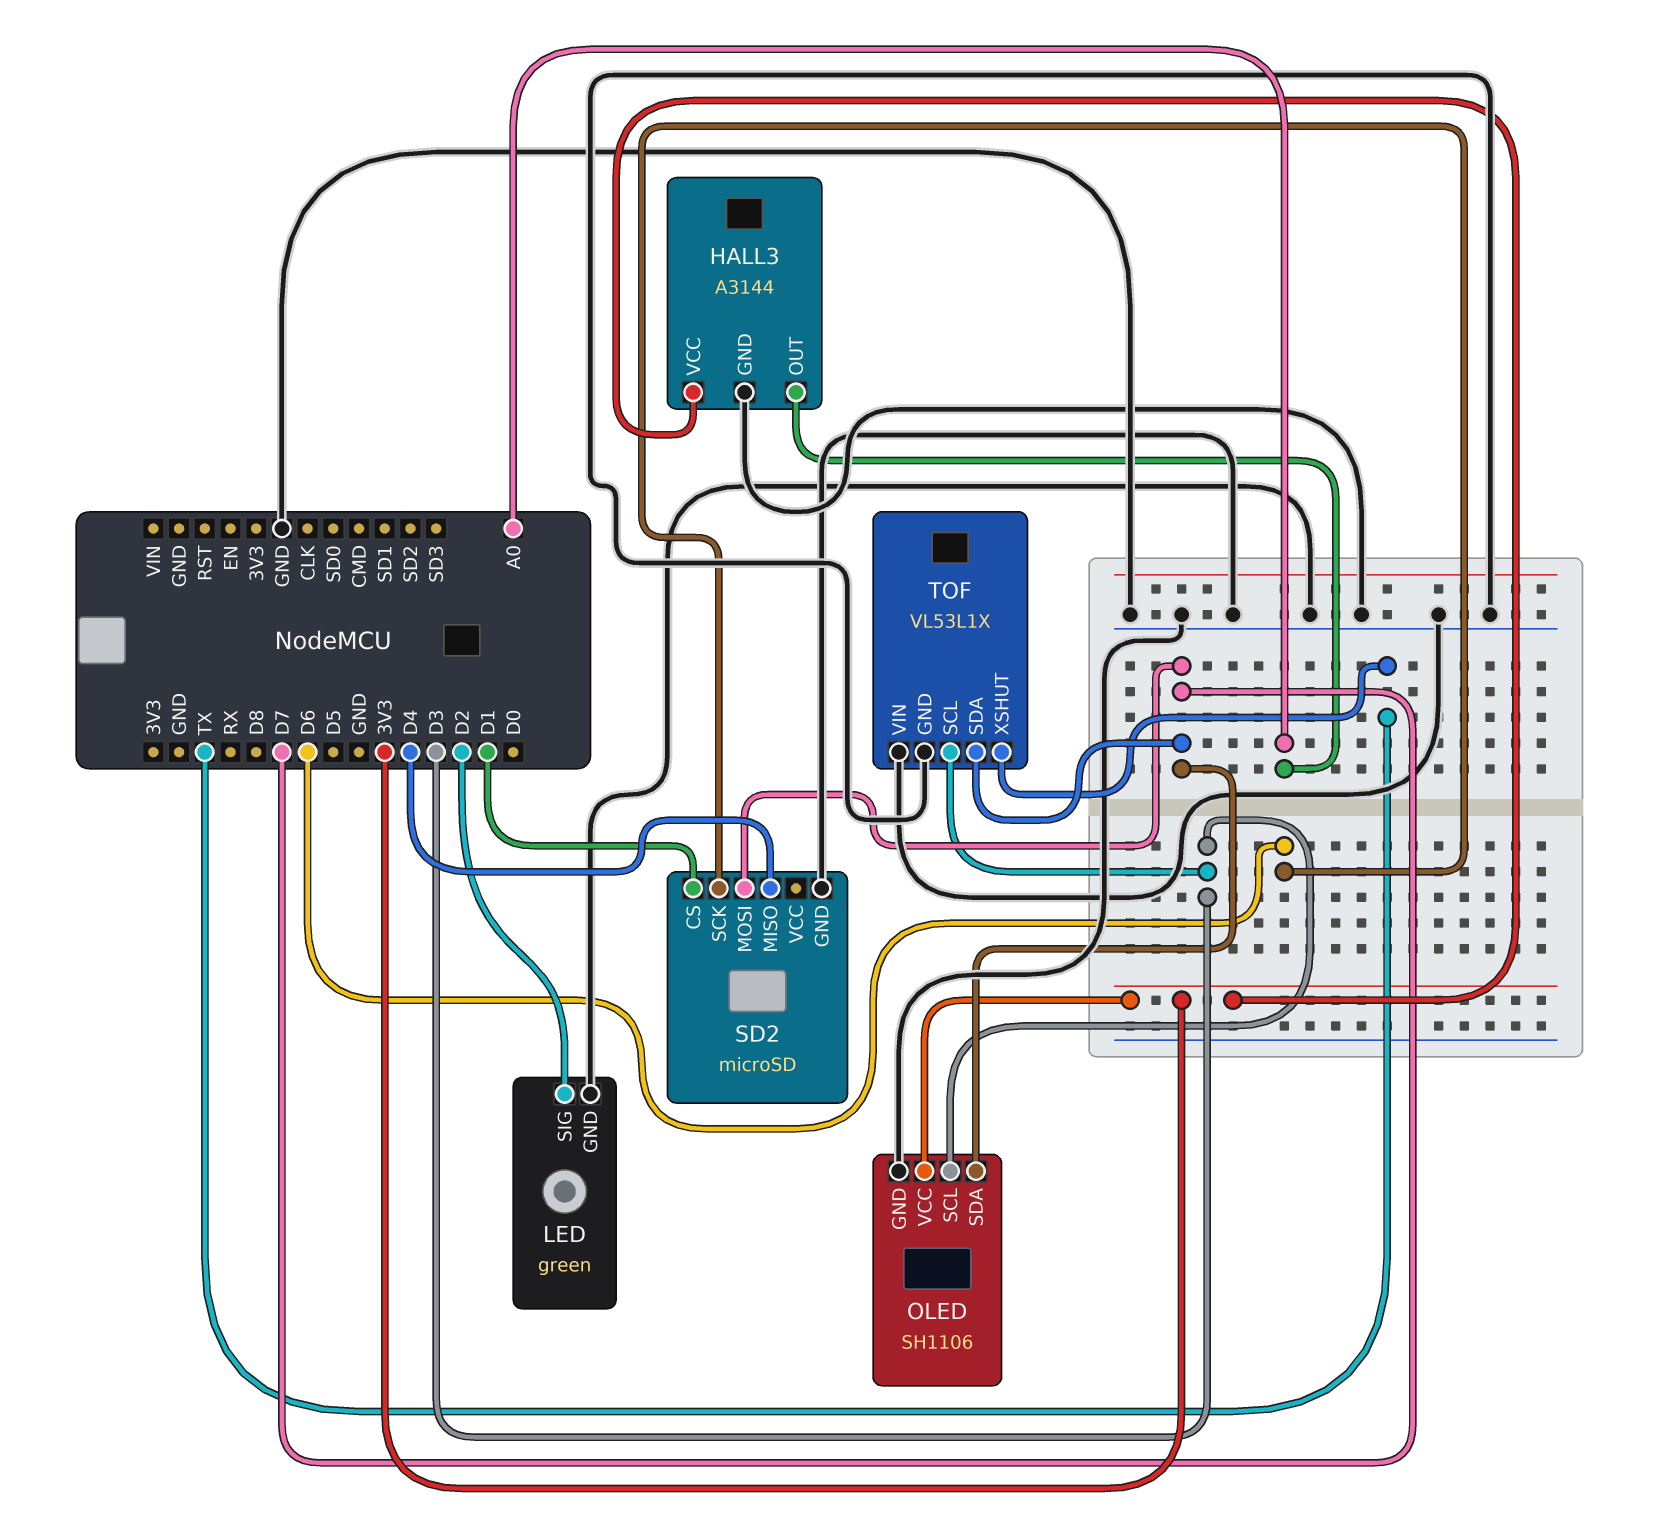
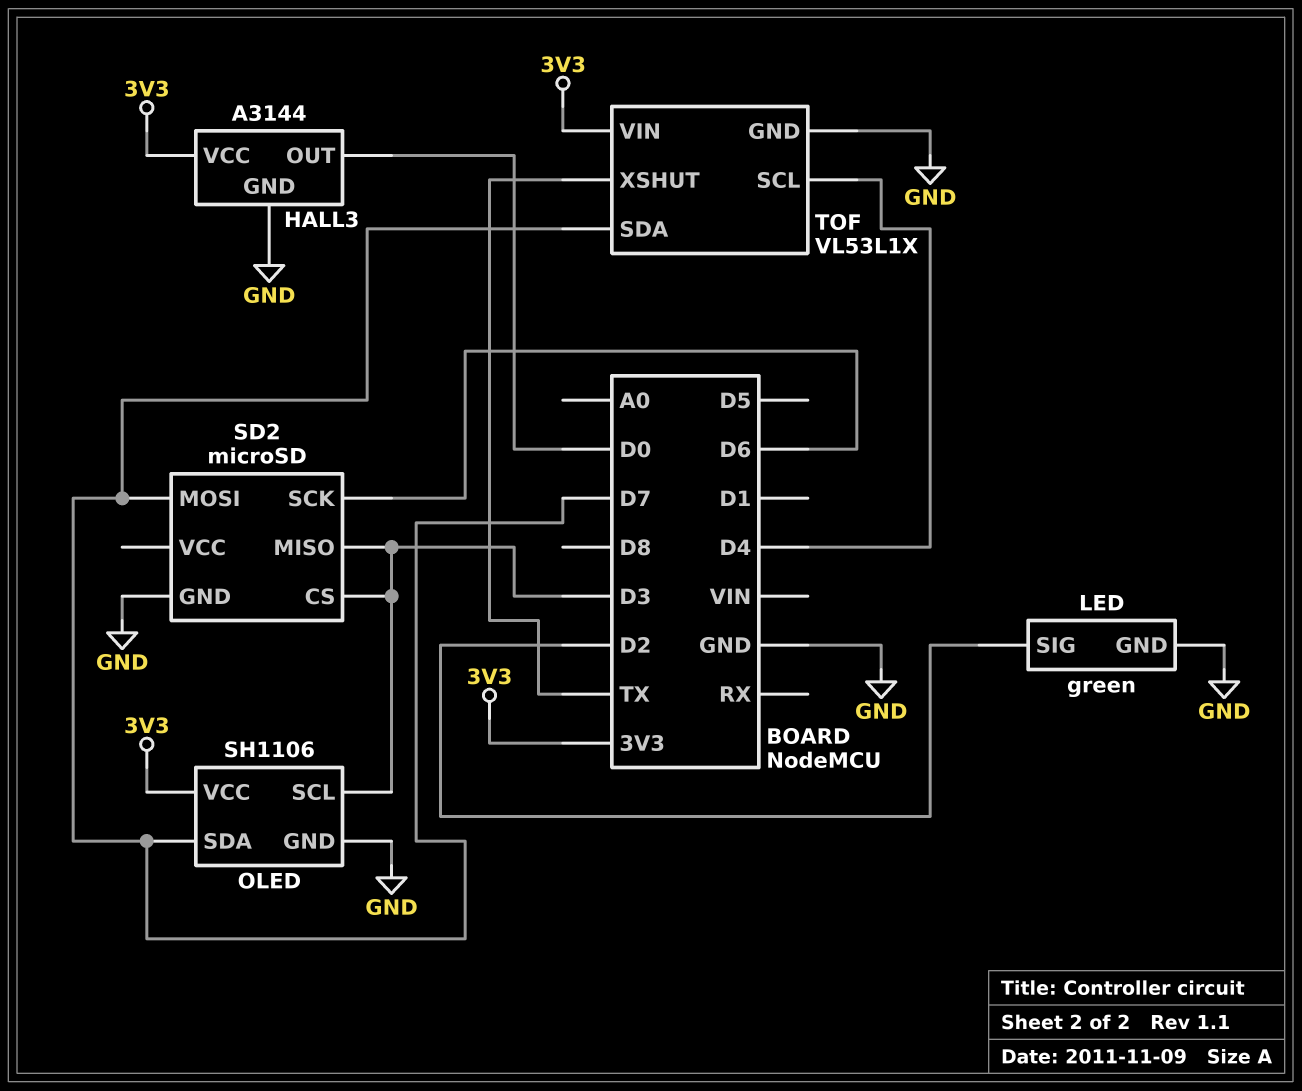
HALL3 pin OUT: A0 -> D0
SD2 pin CS: D1 -> D3
SD2 pin MISO: D4 -> D3
TOF pin SCL: D3 -> D4
TOF pin VIN: GND -> 3V3

